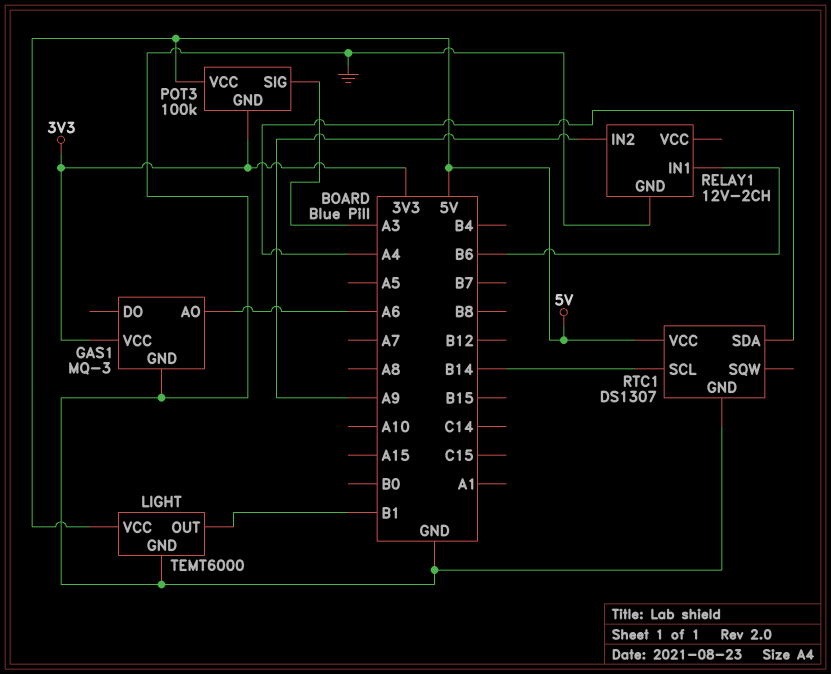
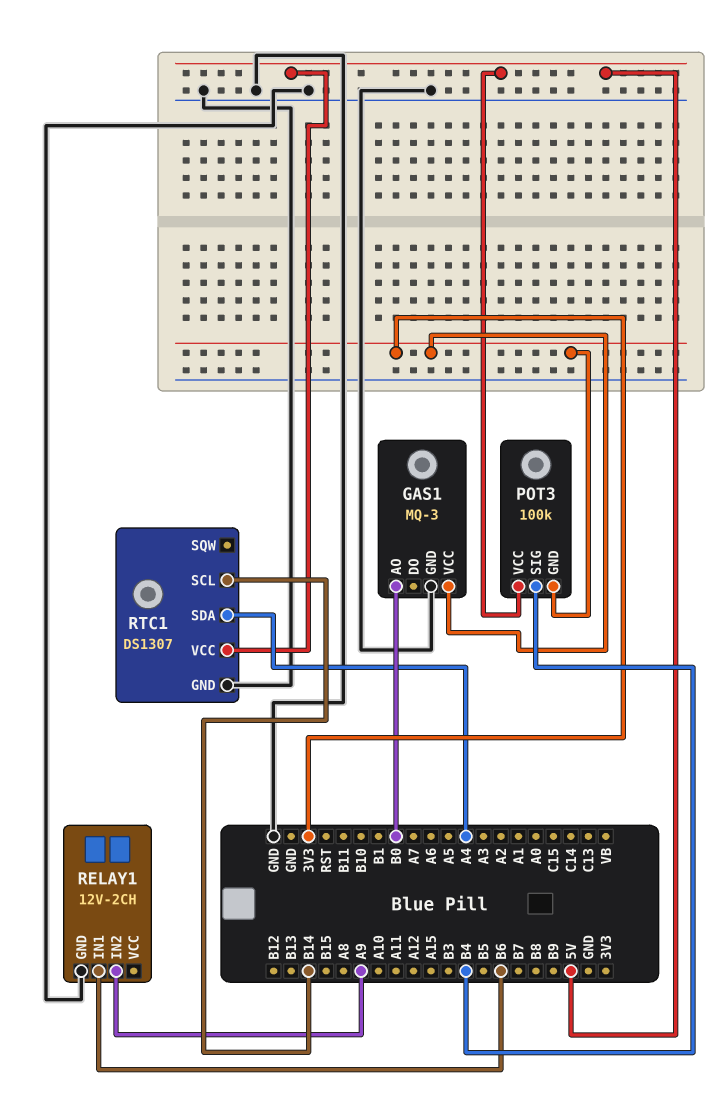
GAS1 pin AO: A6 -> B0
LIGHT: TEMT6000 -> none
LIGHT pin GND: GND -> none
LIGHT pin OUT: B1 -> none
LIGHT pin VCC: 5V -> none
POT3 pin SIG: A3 -> B4

